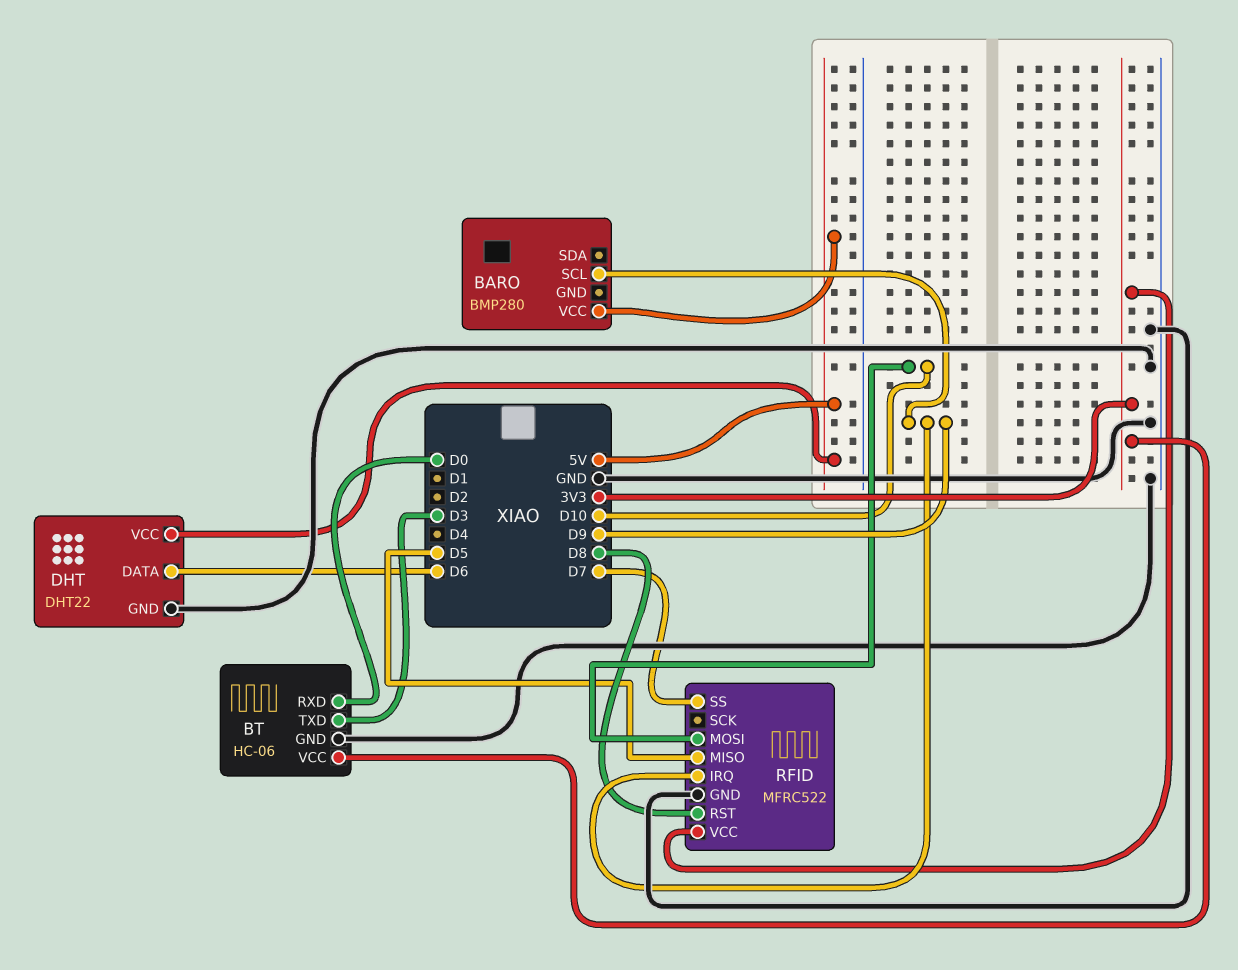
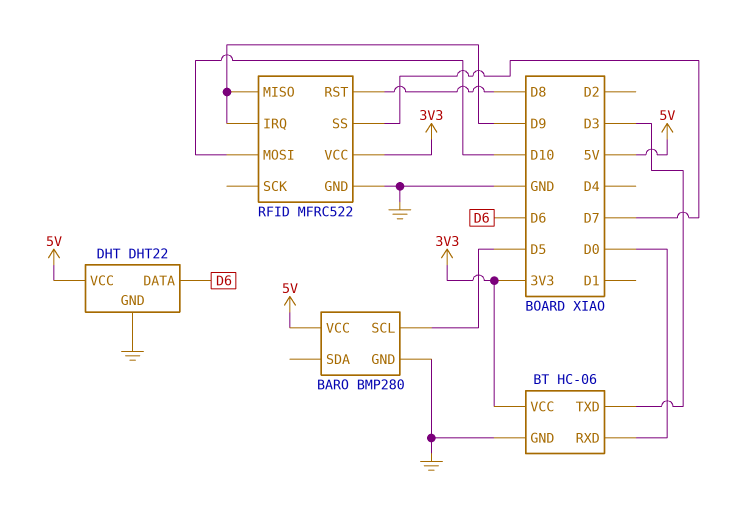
BARO pin GND: none -> GND
BARO pin SCL: D9 -> D5
RFID pin MISO: D5 -> D9

